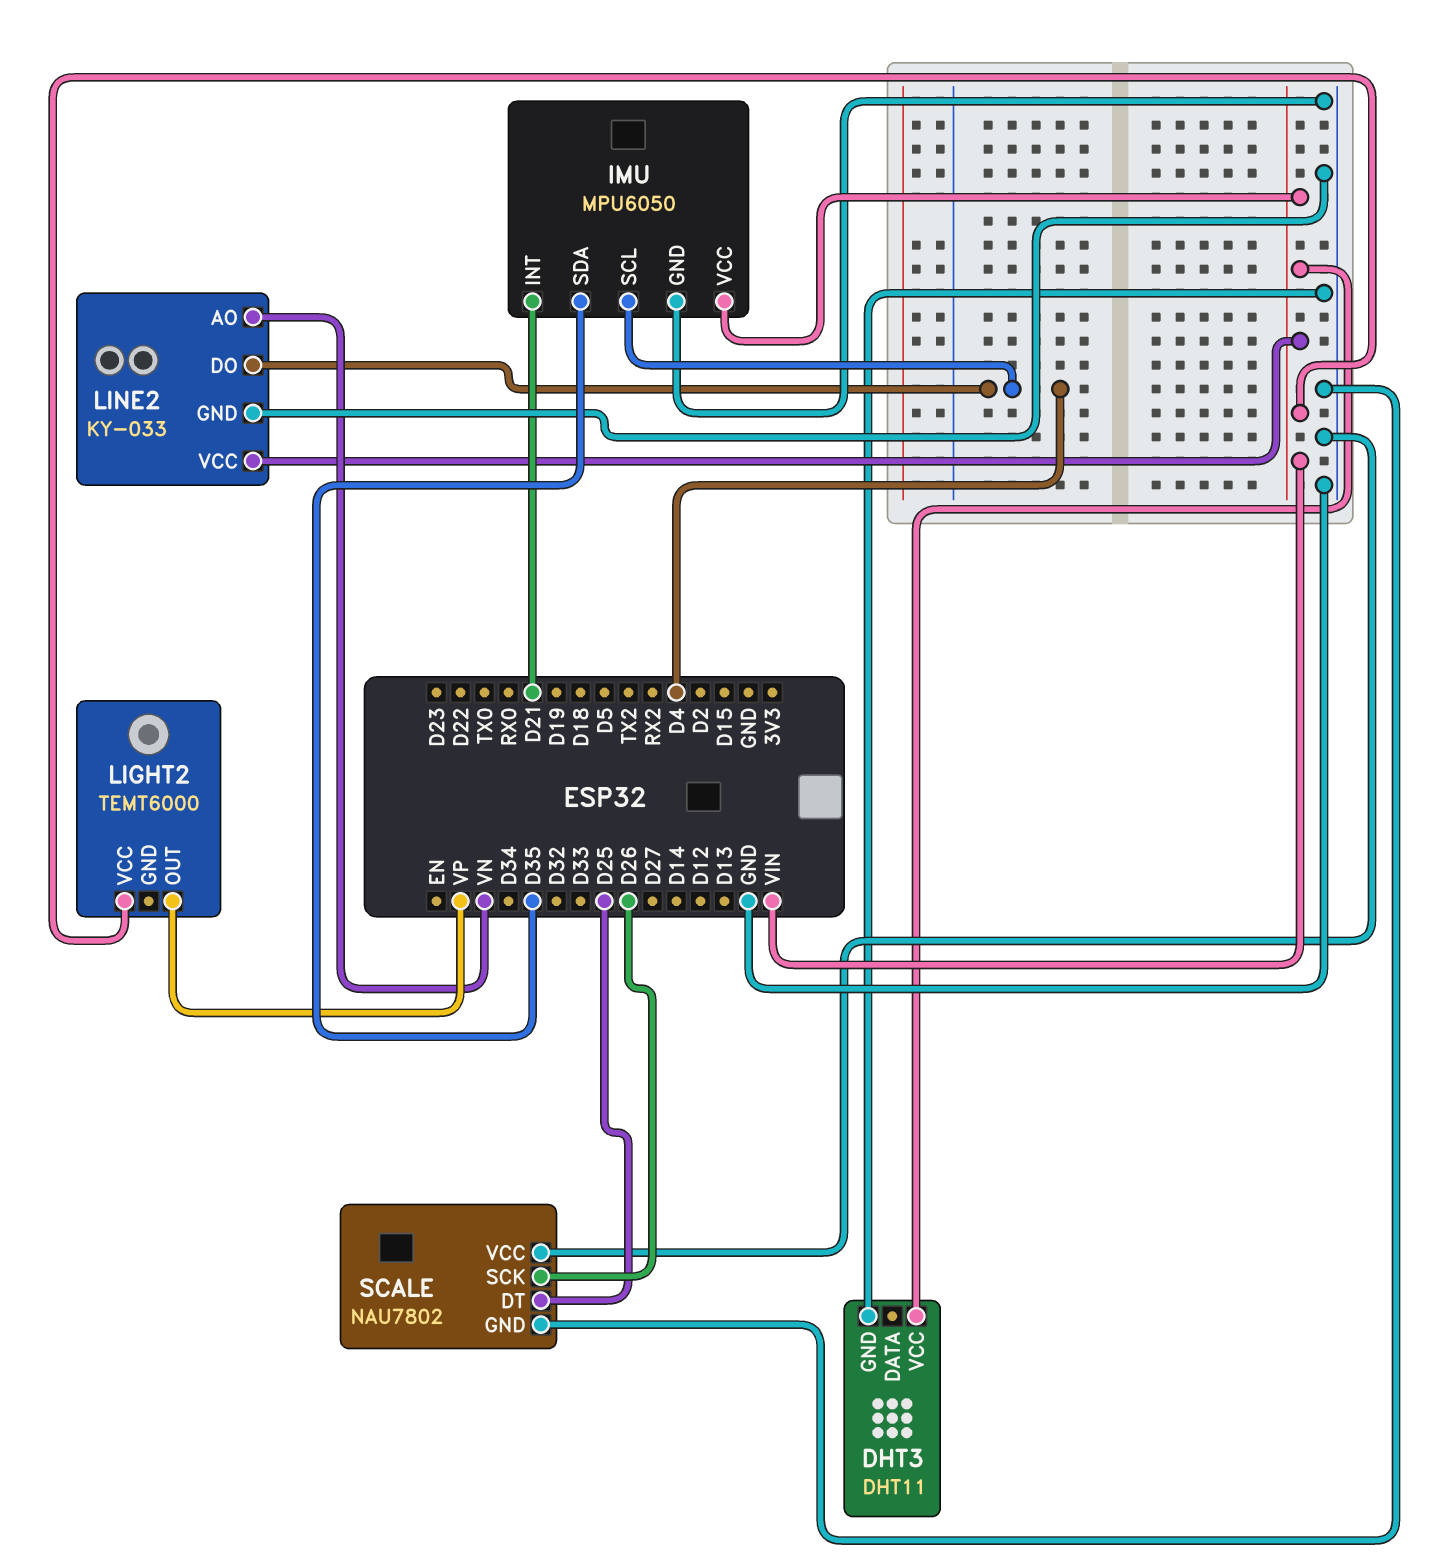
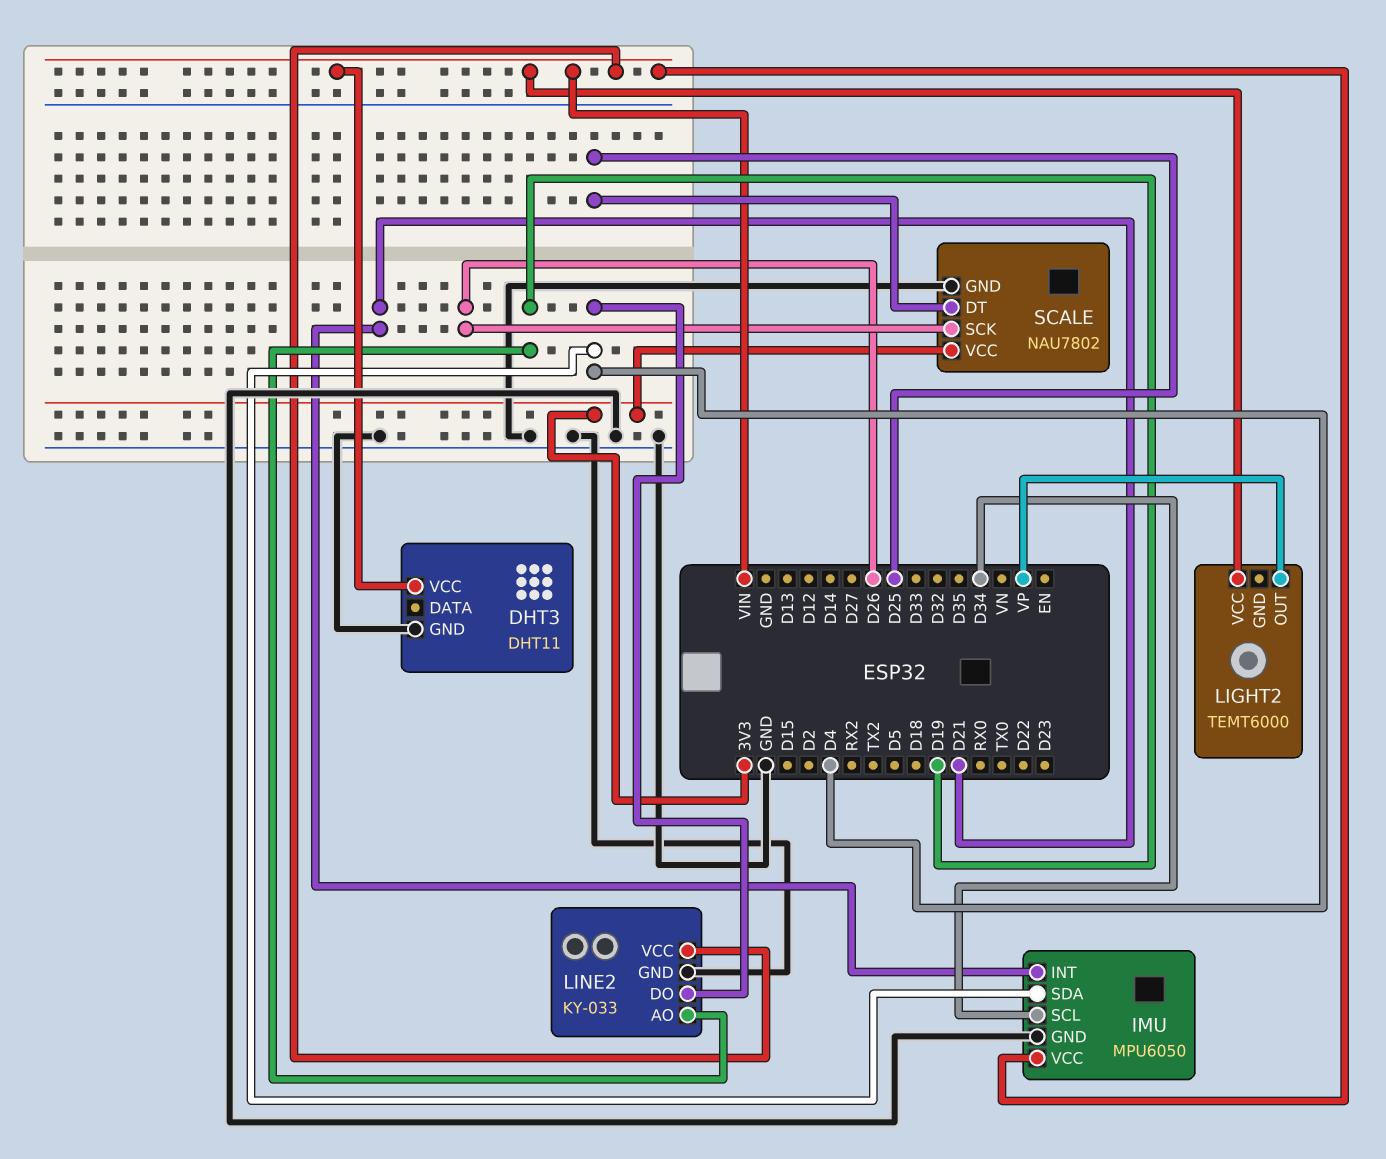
IMU pin SCL: D4 -> D34
IMU pin SDA: D35 -> D4
LINE2 pin AO: VN -> D19
SCALE pin VCC: GND -> 3V3

